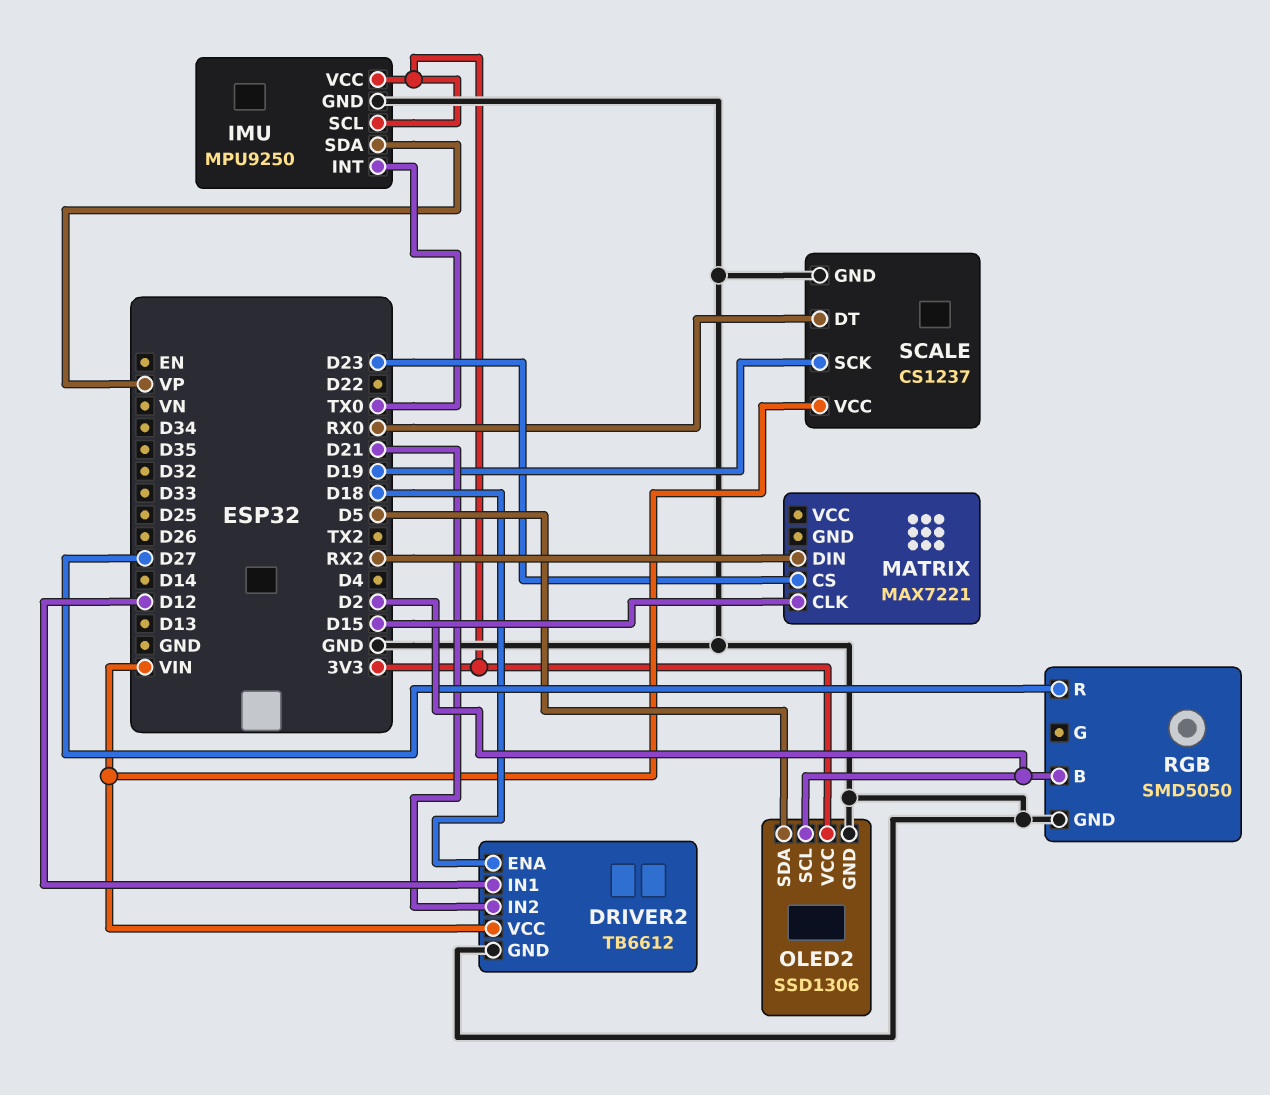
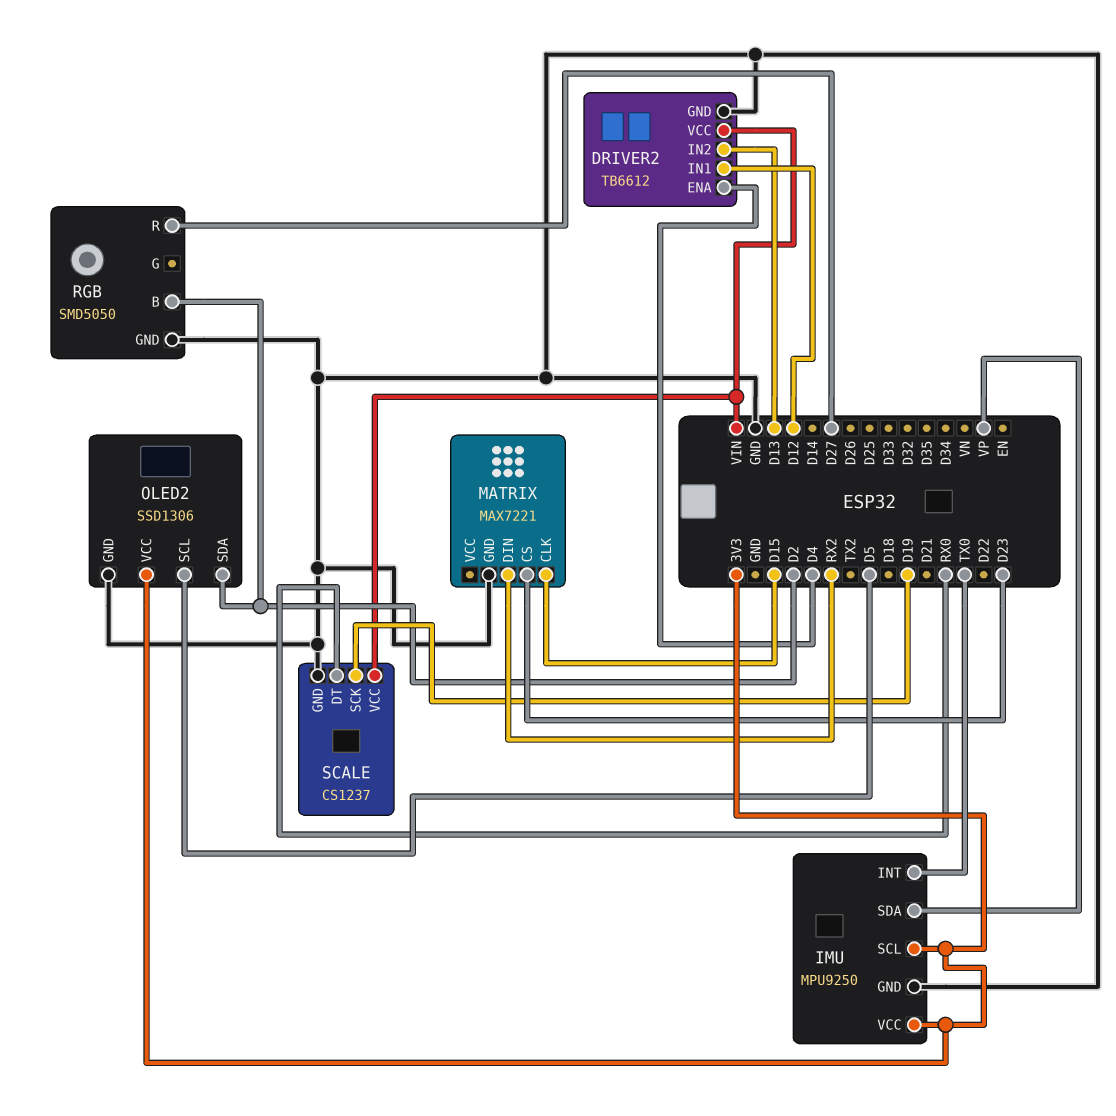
DRIVER2 pin ENA: D18 -> D4
DRIVER2 pin IN2: D21 -> D13
MATRIX pin GND: none -> GND
OLED2 pin SCL: D2 -> D5
OLED2 pin SDA: D5 -> D2

